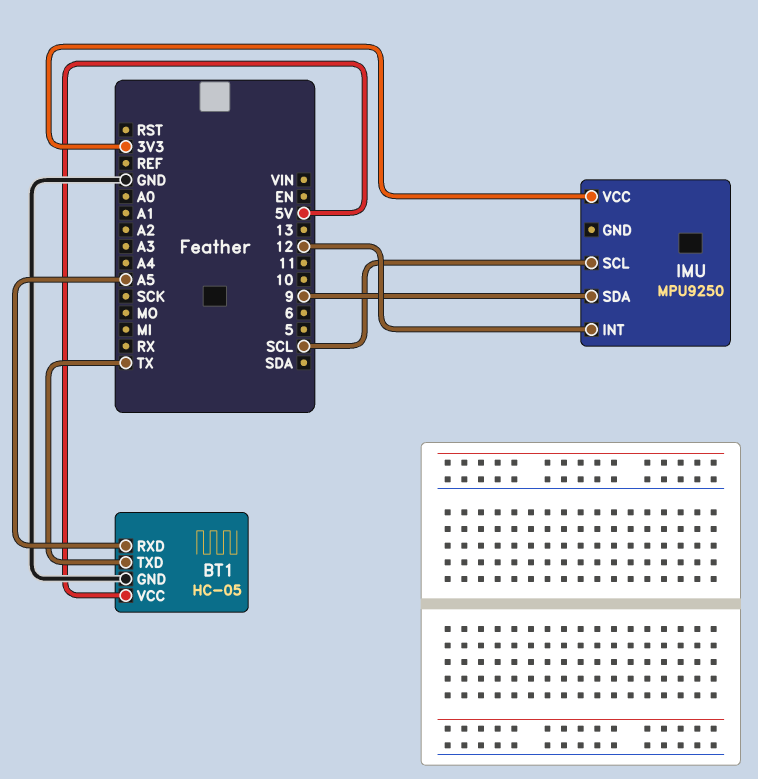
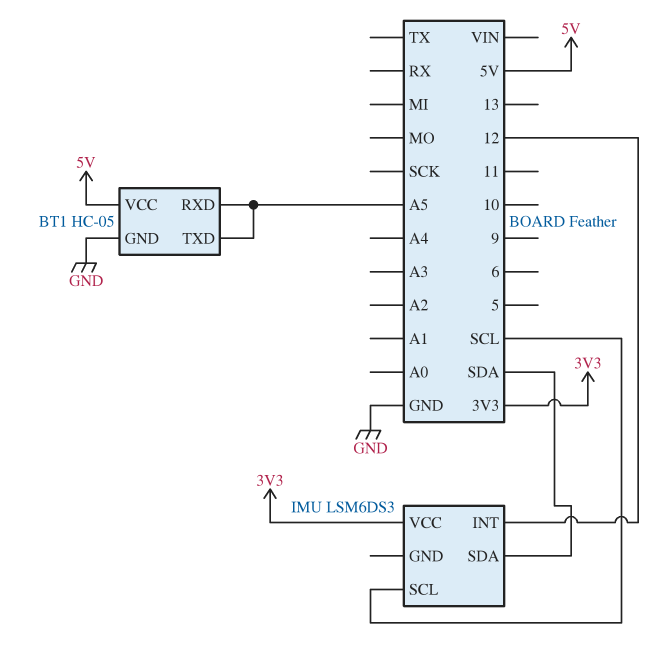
BT1 pin TXD: TX -> A5
IMU: MPU9250 -> LSM6DS3
IMU pin SDA: 9 -> SDA

